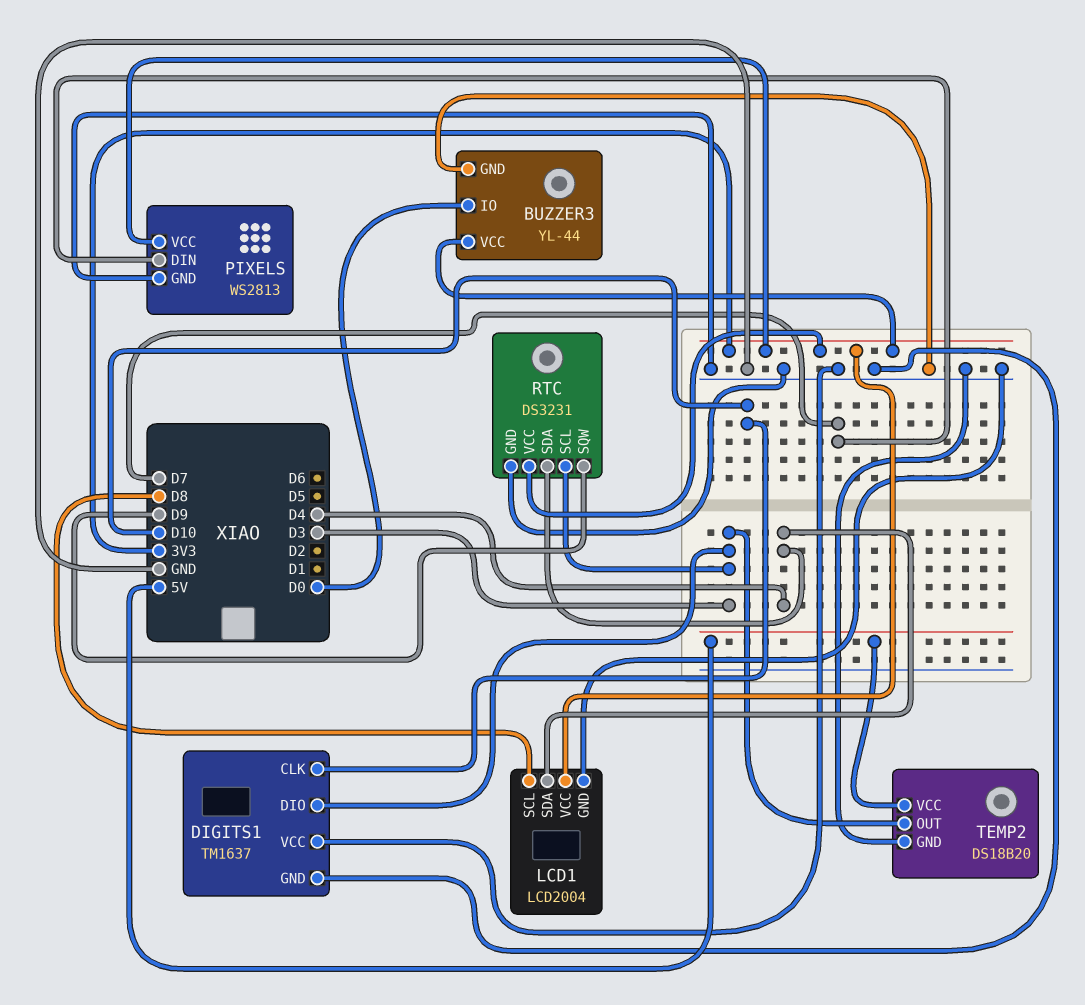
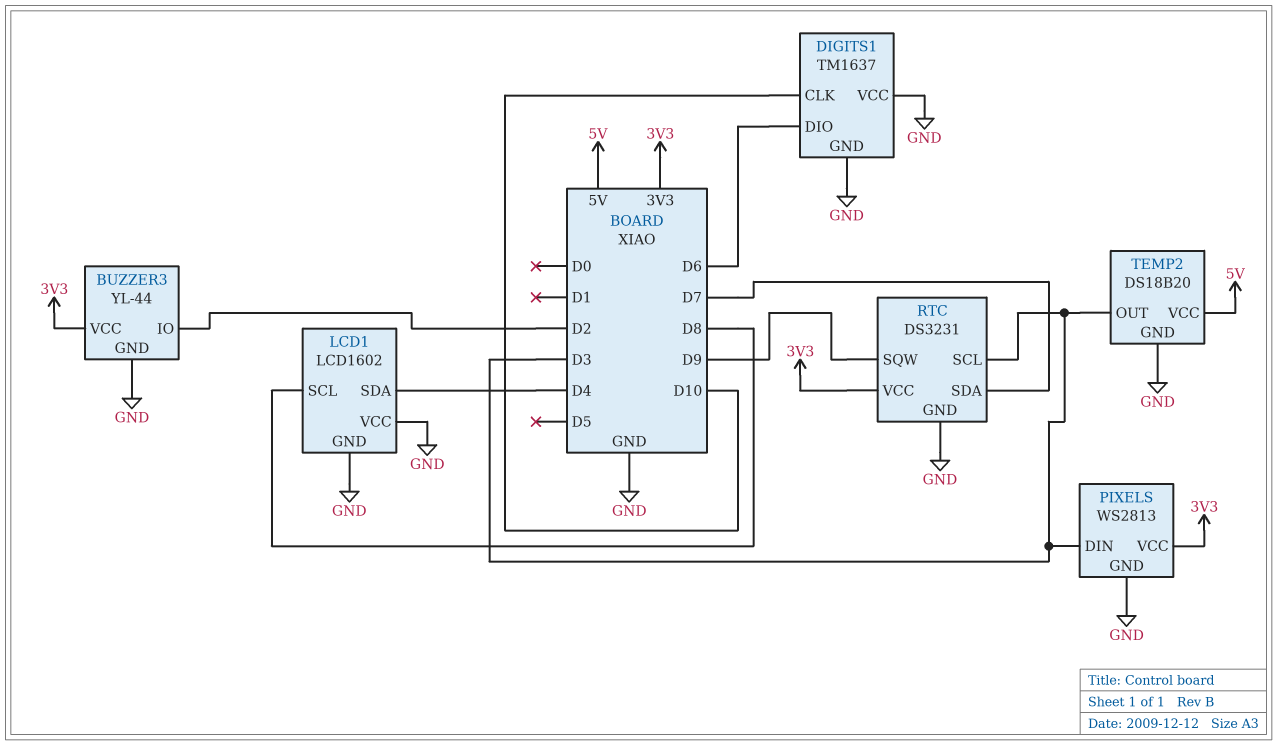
BUZZER3 pin IO: D0 -> D2
DIGITS1 pin DIO: D3 -> D6
LCD1: LCD2004 -> LCD1602
LCD1 pin VCC: 3V3 -> GND
PIXELS pin DIN: D7 -> D3
RTC pin SDA: D4 -> D7

